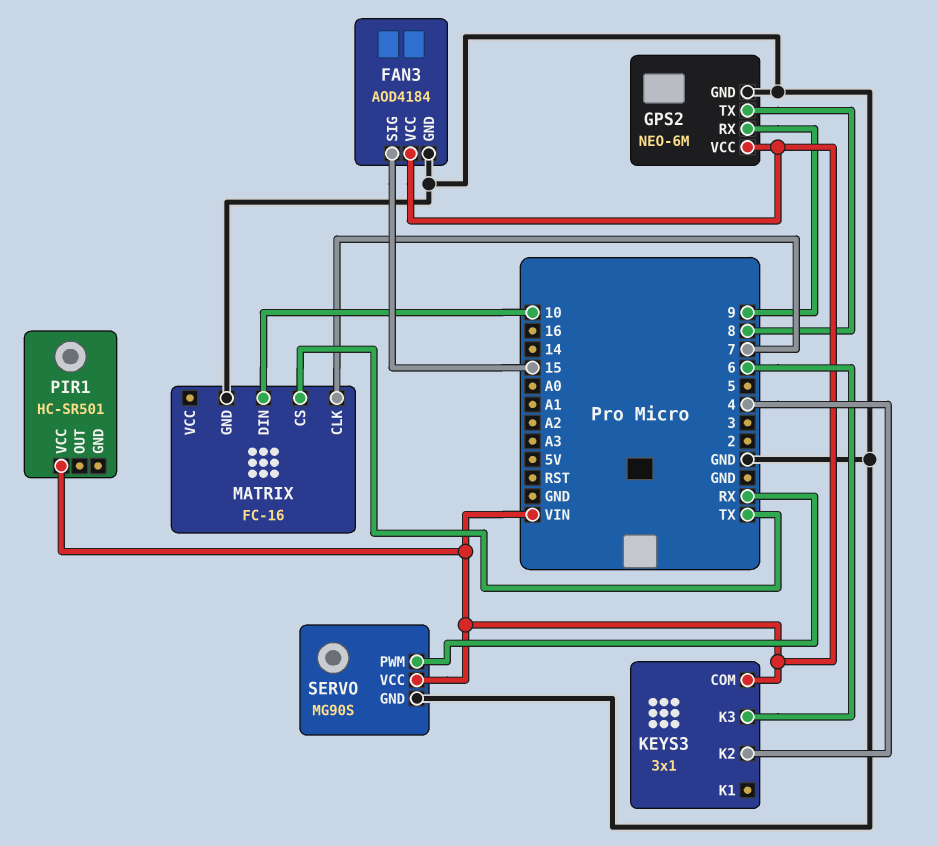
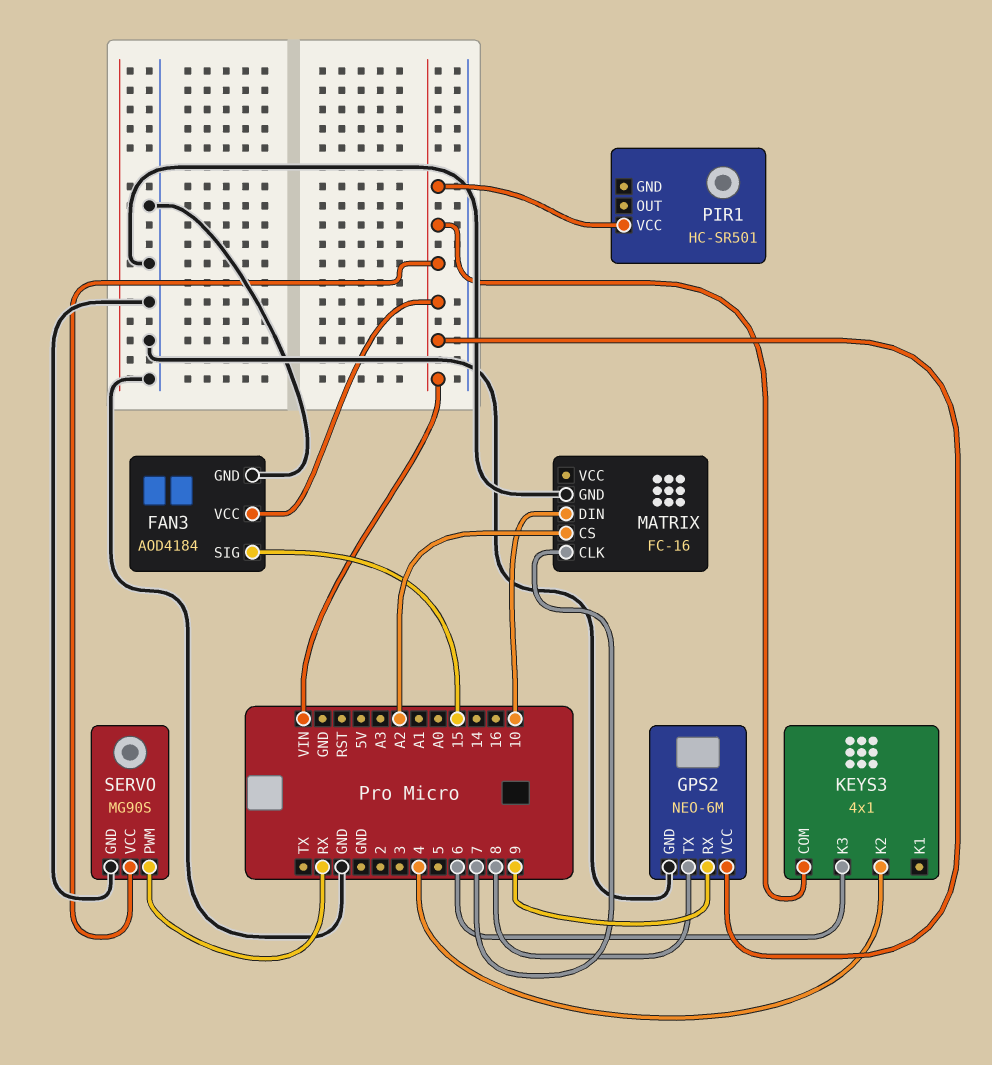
KEYS3: 3x1 -> 4x1
MATRIX pin CS: TX -> A2

